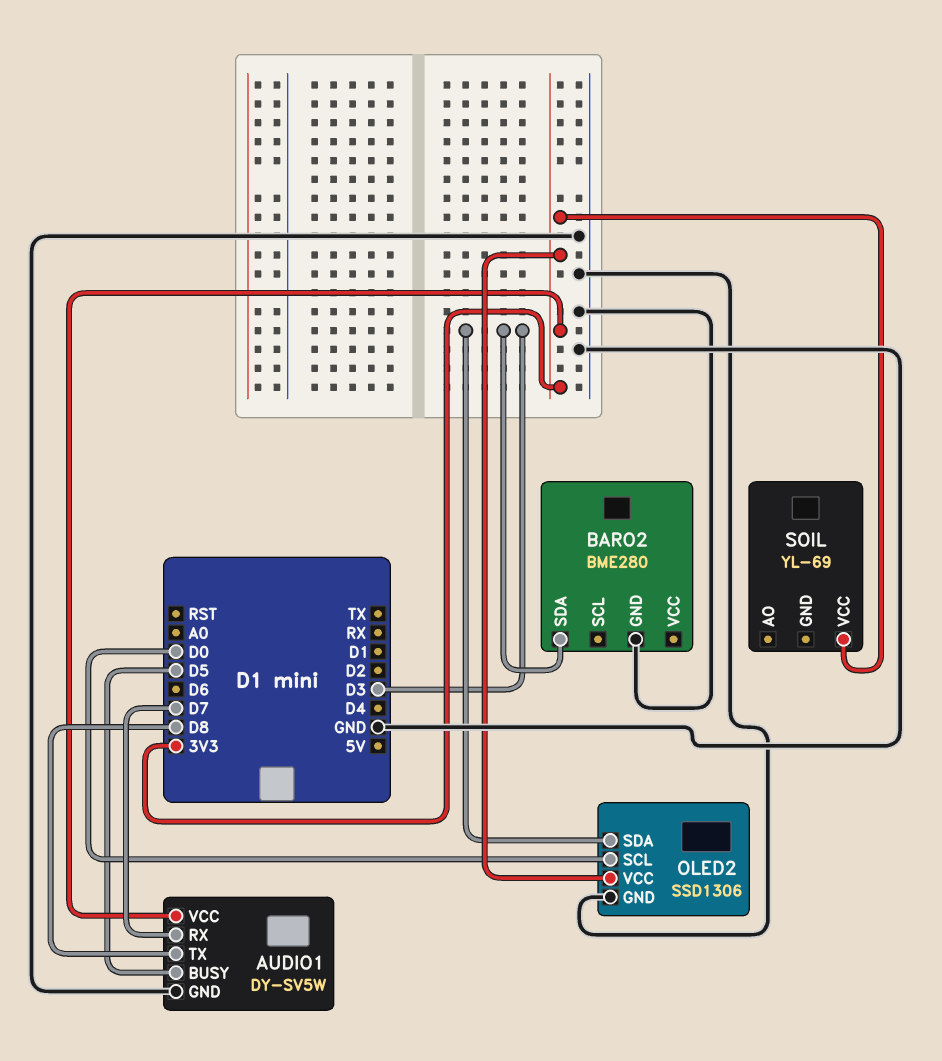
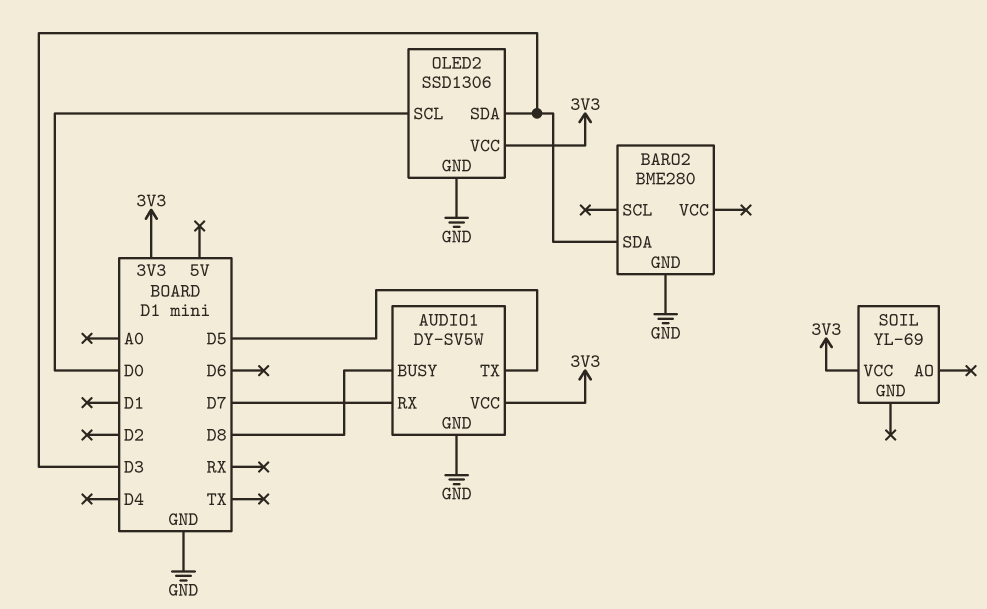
AUDIO1 pin BUSY: D5 -> D8
AUDIO1 pin TX: D8 -> D5

